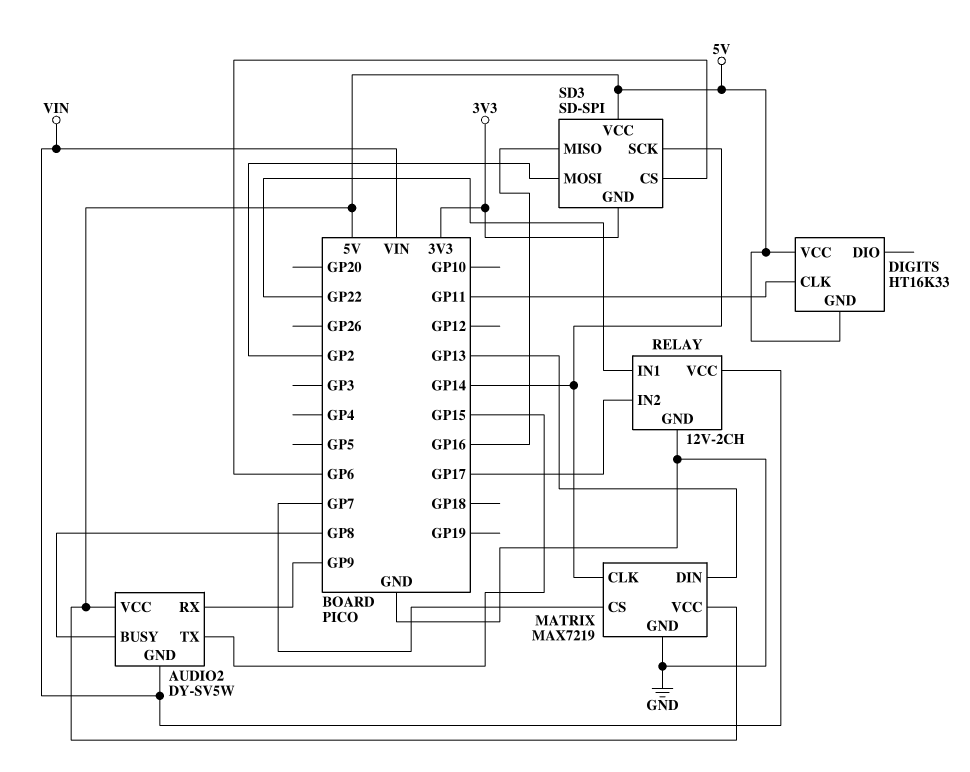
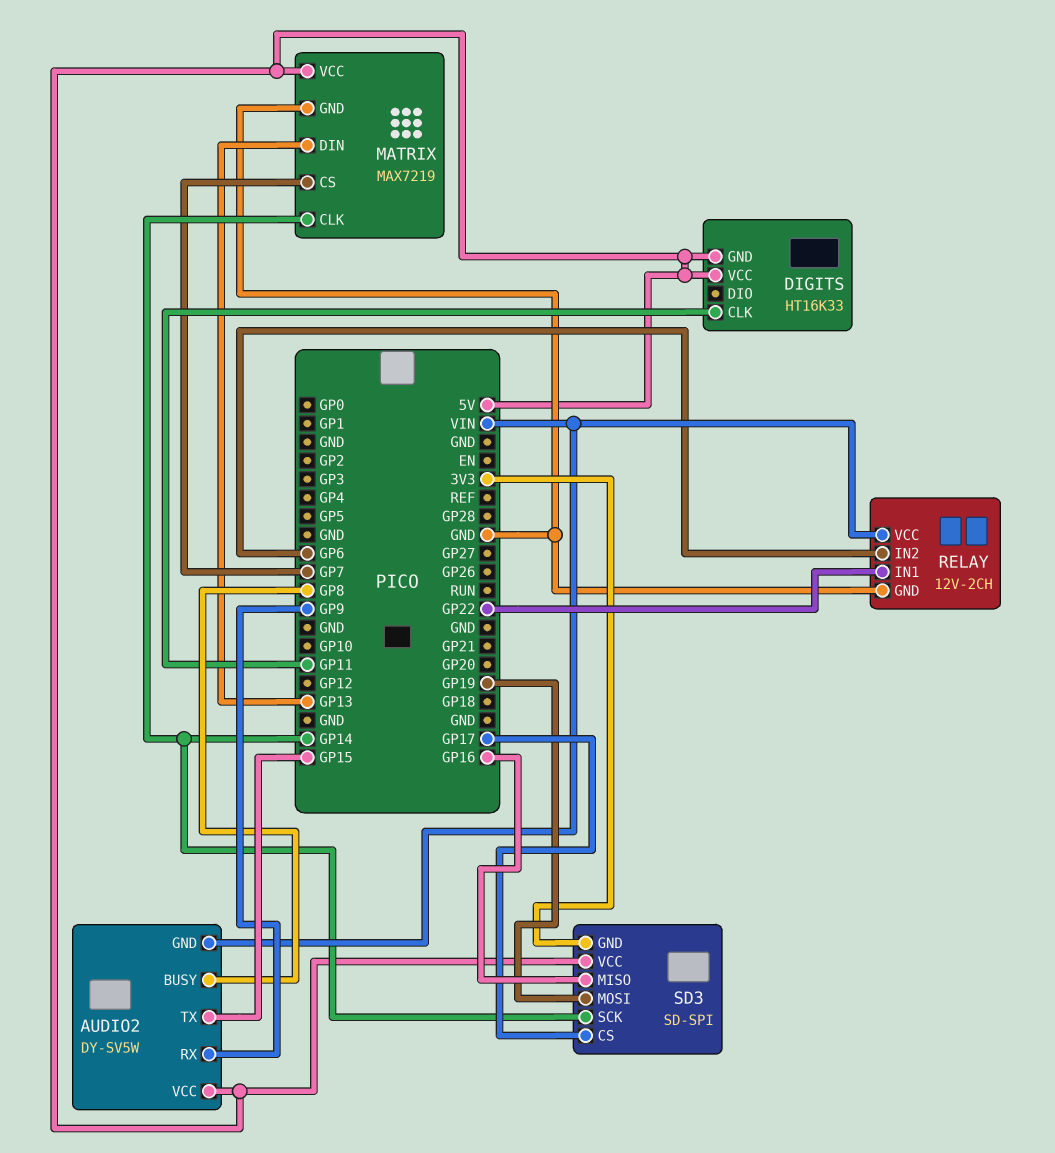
RELAY pin IN2: GP17 -> GP6
SD3 pin CS: GP6 -> GP17
SD3 pin MOSI: GP2 -> GP19

